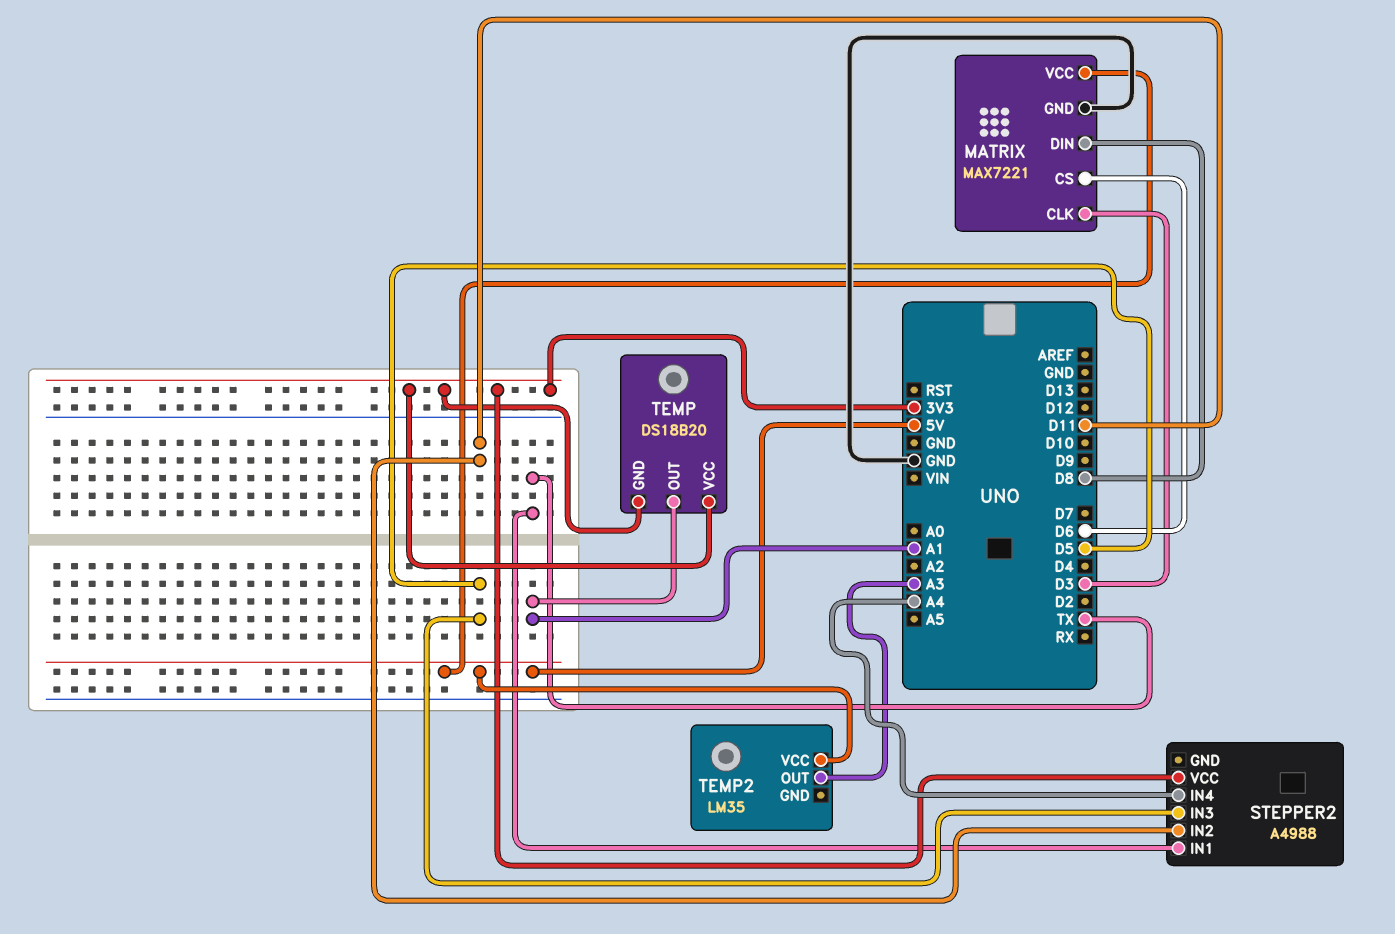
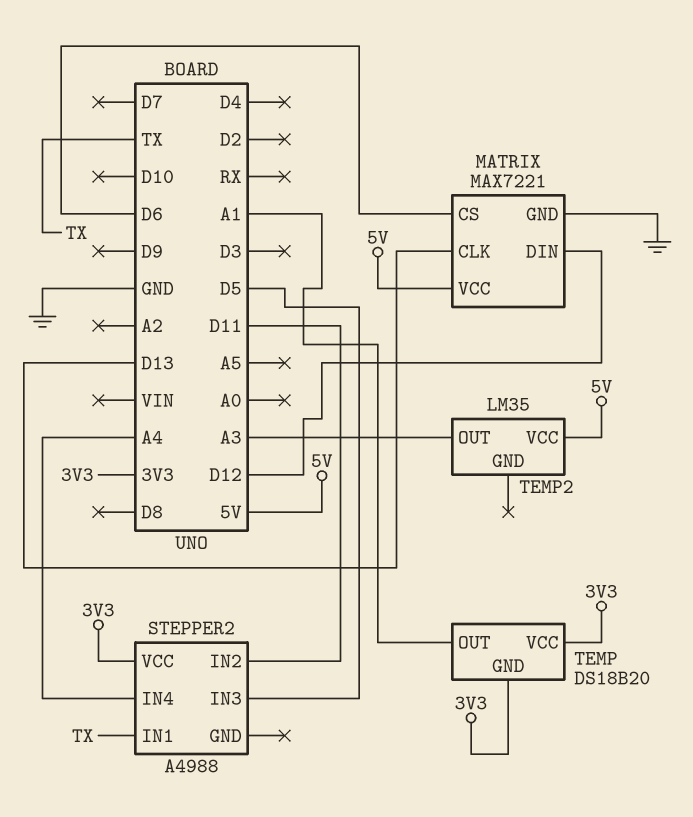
MATRIX pin CLK: D3 -> D13
MATRIX pin DIN: D8 -> D12

